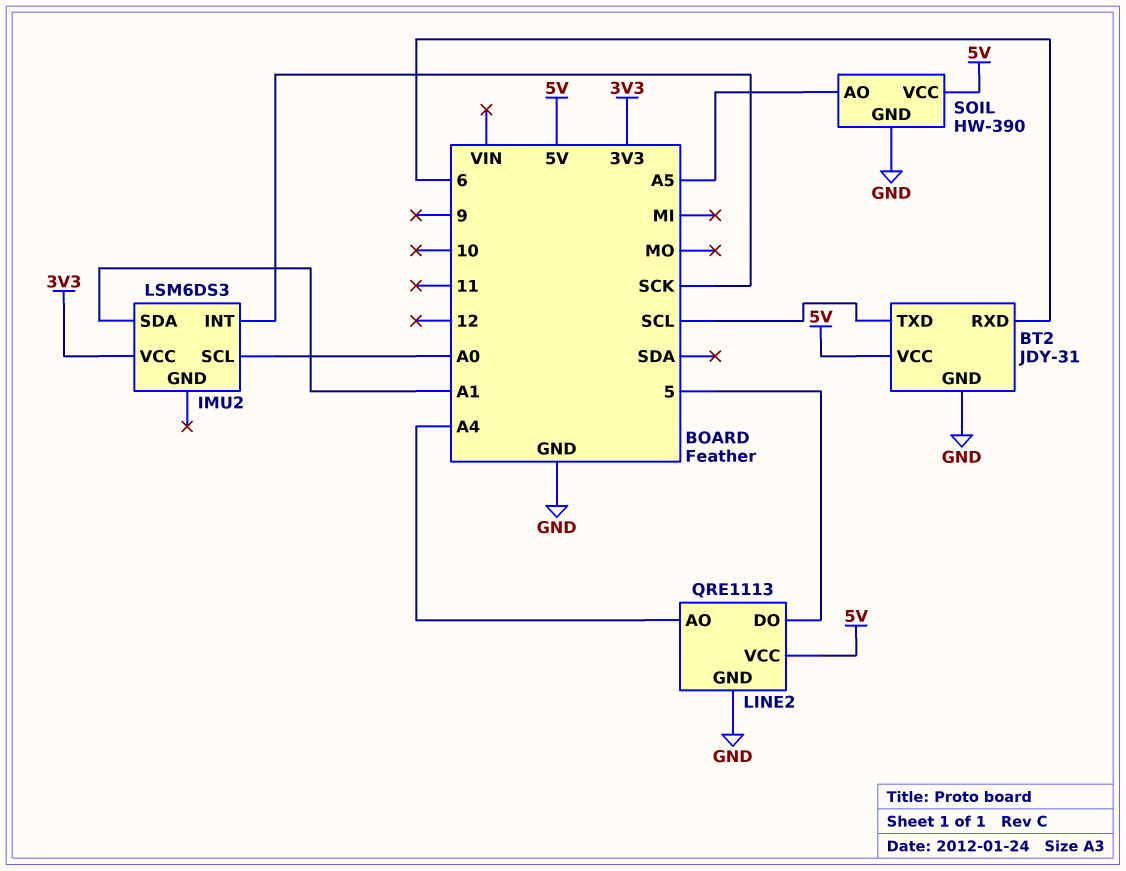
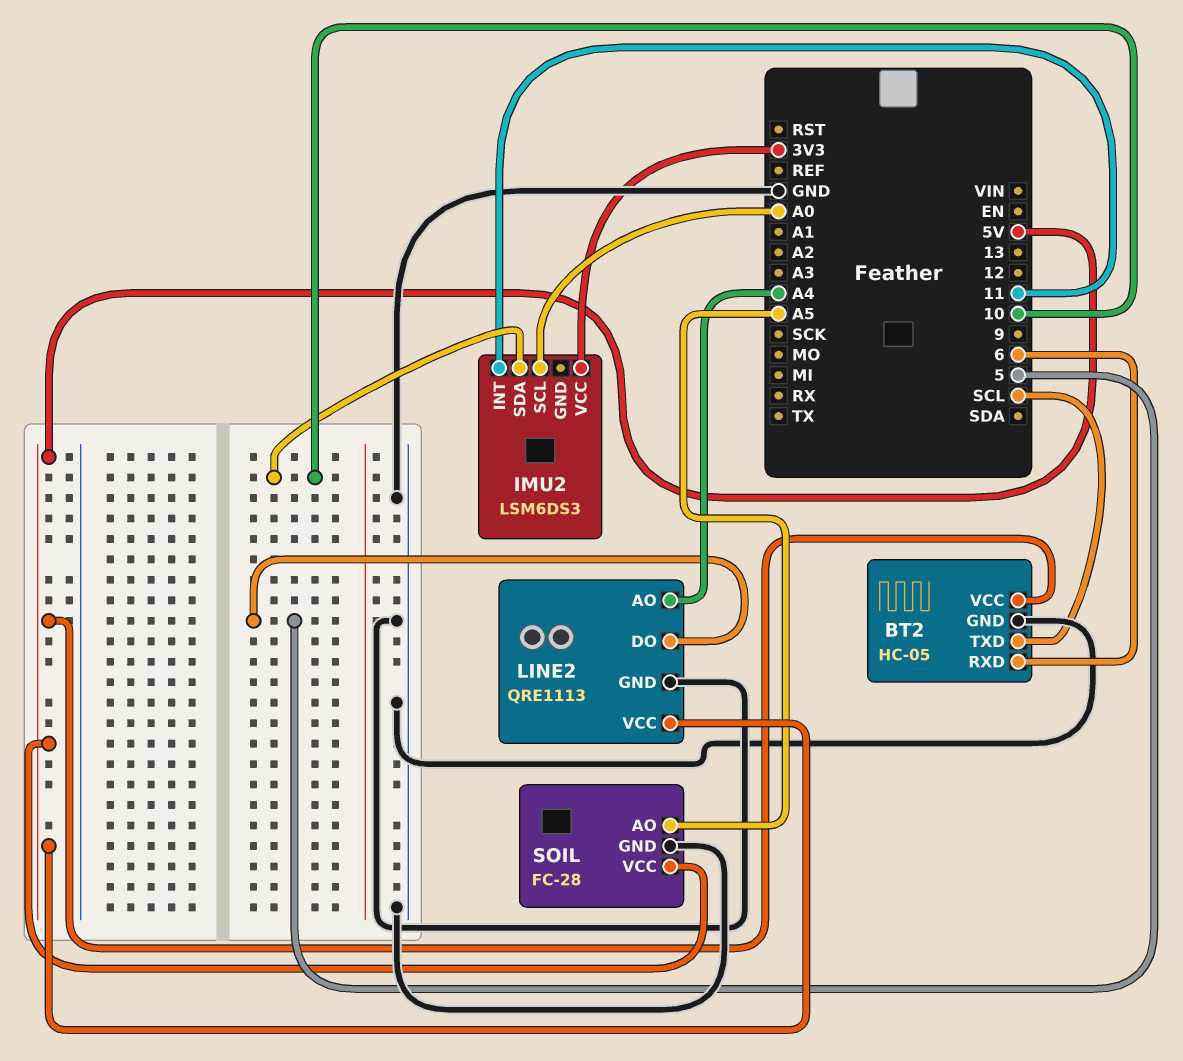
BT2: JDY-31 -> HC-05
IMU2 pin INT: SCK -> 11
IMU2 pin SDA: A1 -> 10
SOIL: HW-390 -> FC-28

